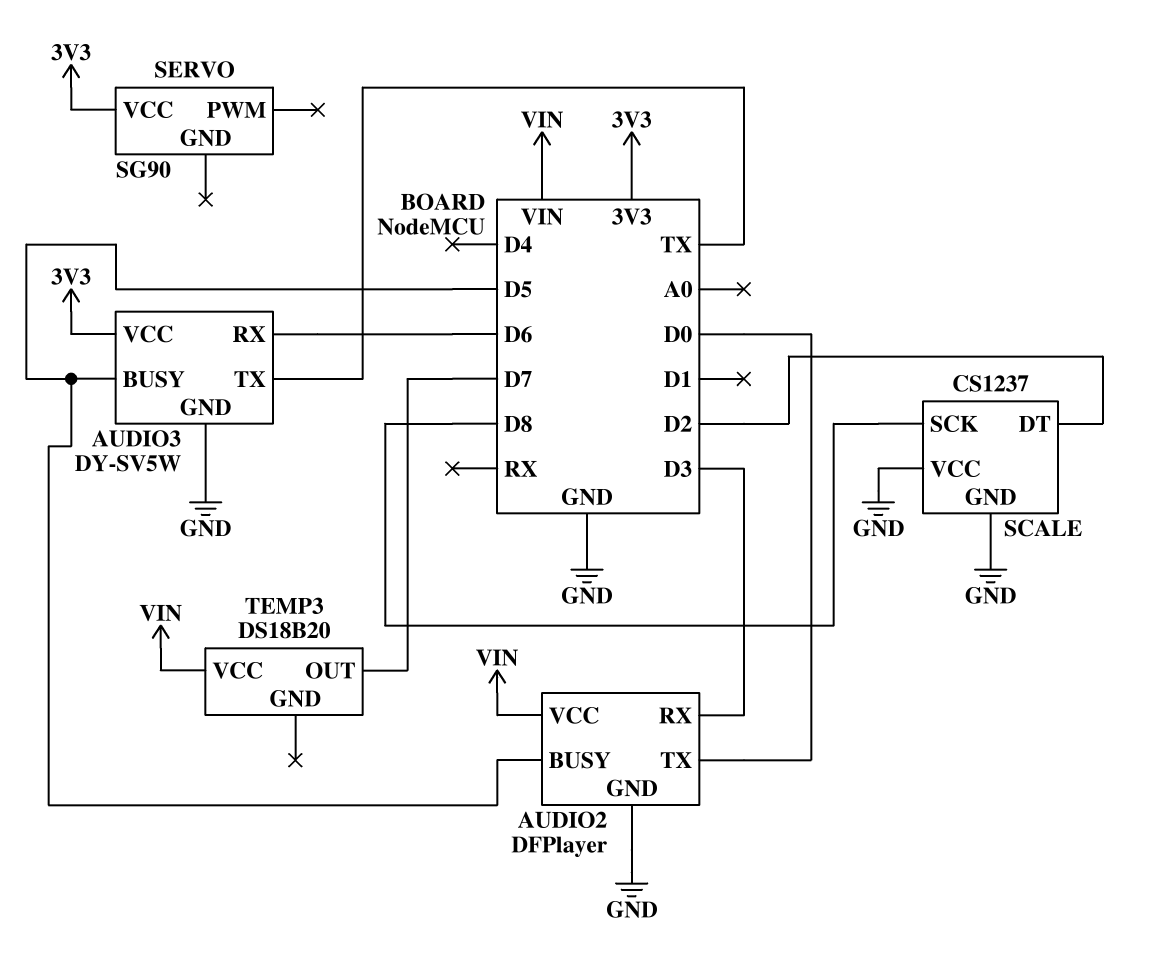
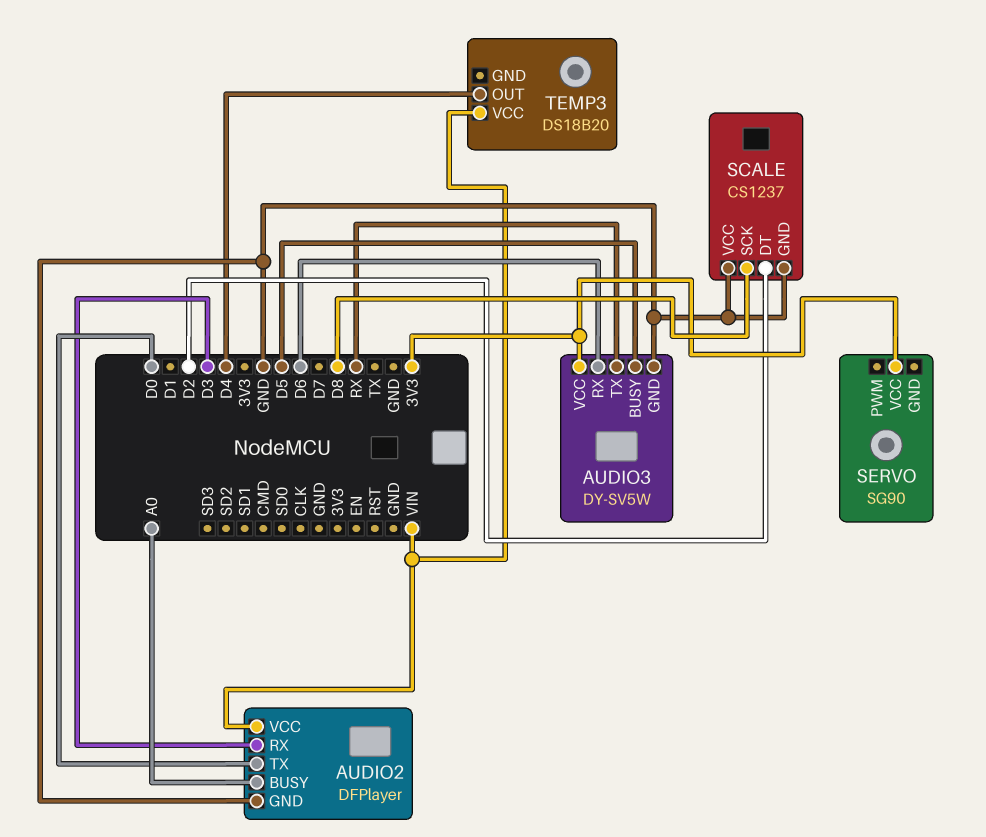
AUDIO2 pin BUSY: D5 -> A0
AUDIO3 pin TX: TX -> RX
TEMP3 pin OUT: D7 -> D4

